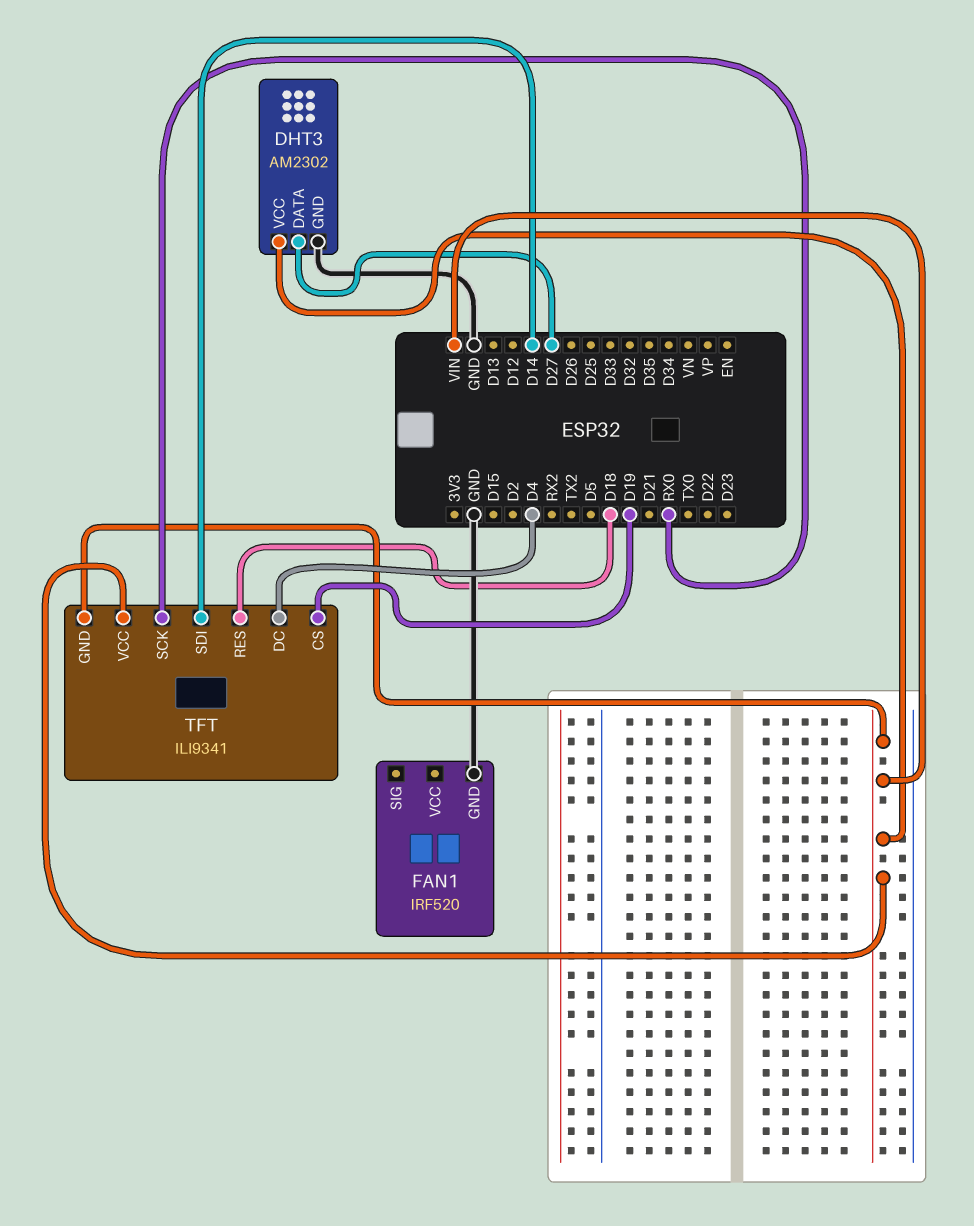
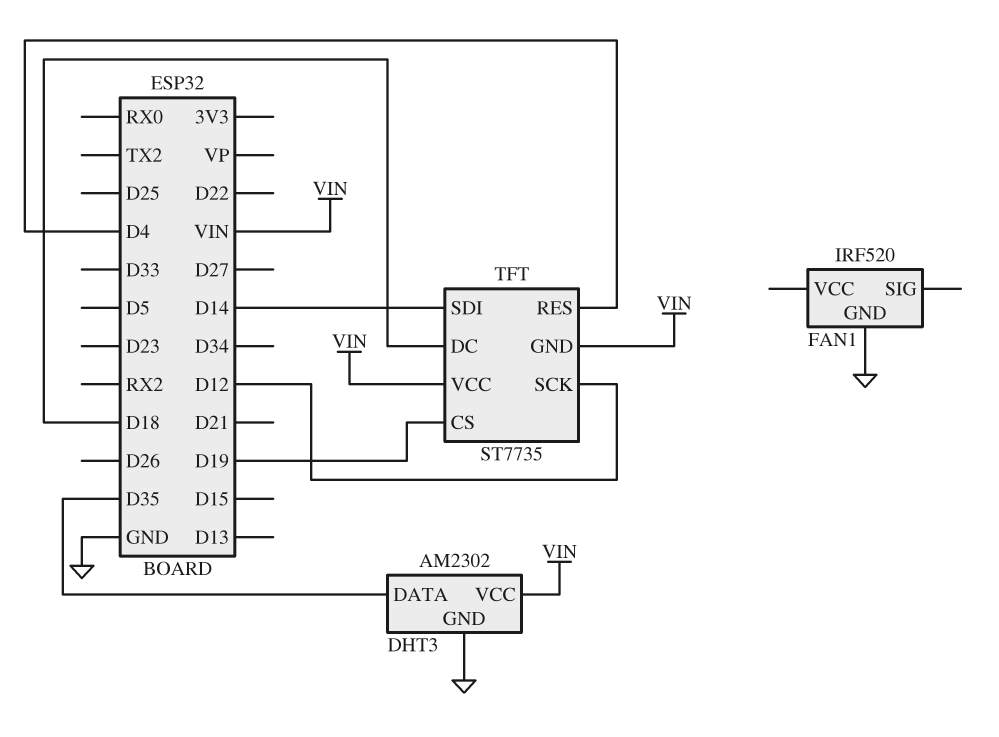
DHT3 pin DATA: D27 -> D35
TFT: ILI9341 -> ST7735
TFT pin DC: D4 -> D18
TFT pin RES: D18 -> D4
TFT pin SCK: RX0 -> D12

